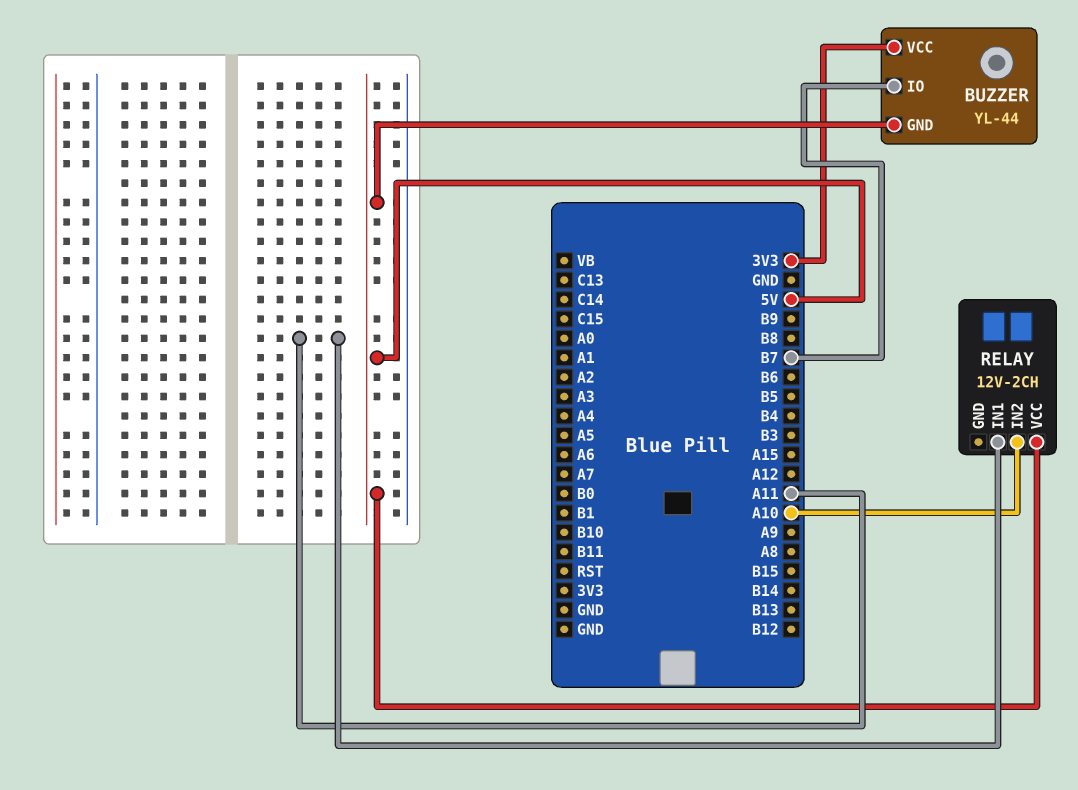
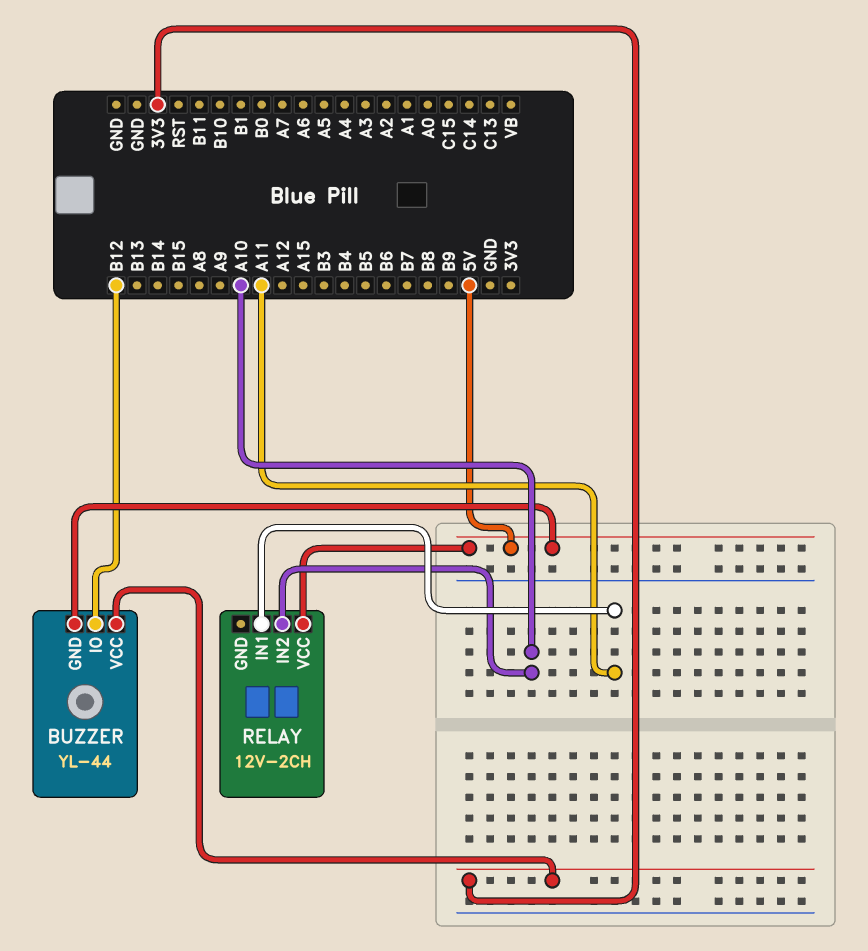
BUZZER pin IO: B7 -> B12

